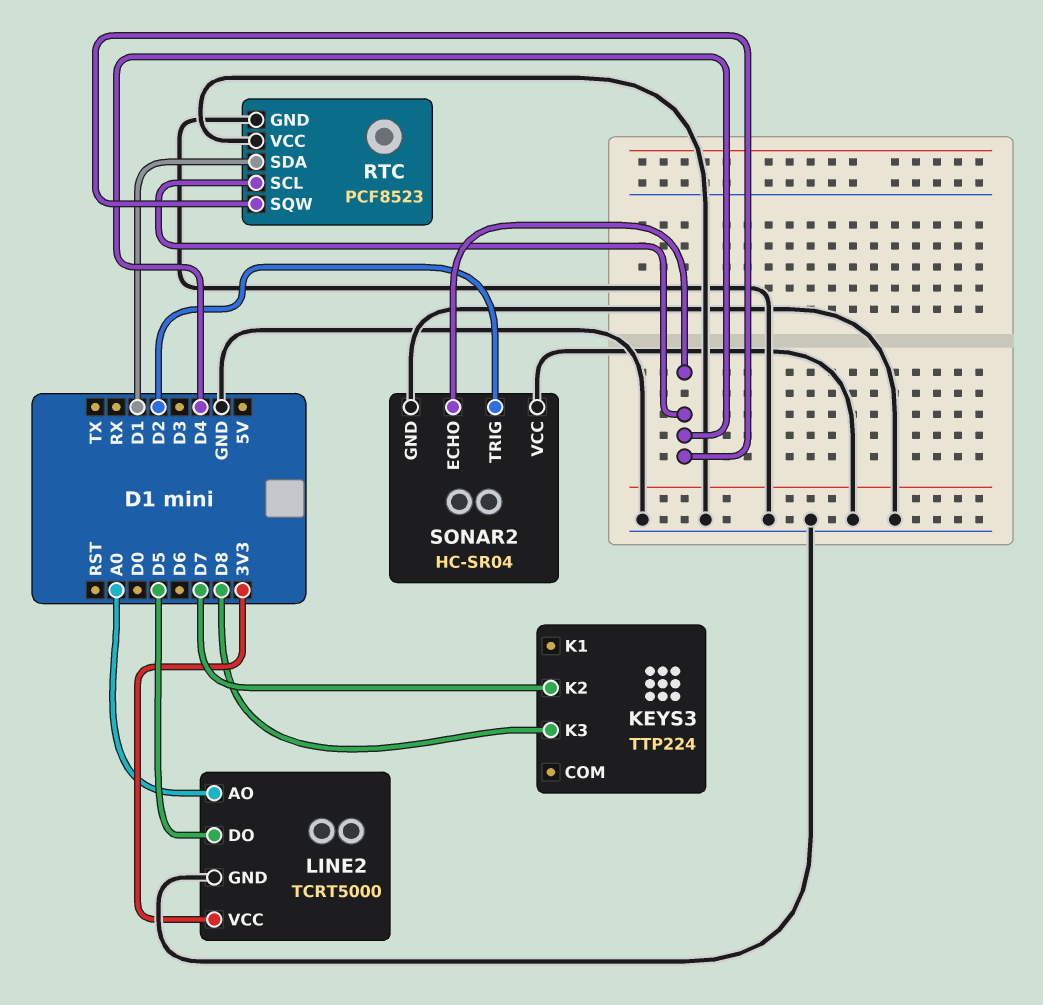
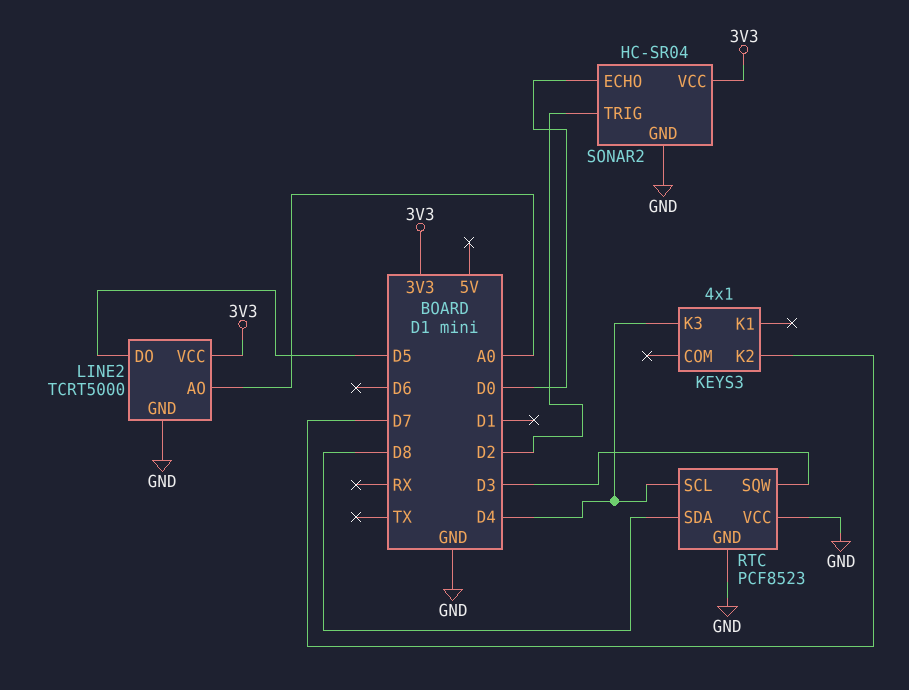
KEYS3: TTP224 -> 4x1
KEYS3 pin K3: D8 -> D4
RTC pin SDA: D1 -> D8
RTC pin SQW: D4 -> D3
SONAR2 pin ECHO: D4 -> D0
SONAR2 pin VCC: GND -> 3V3

